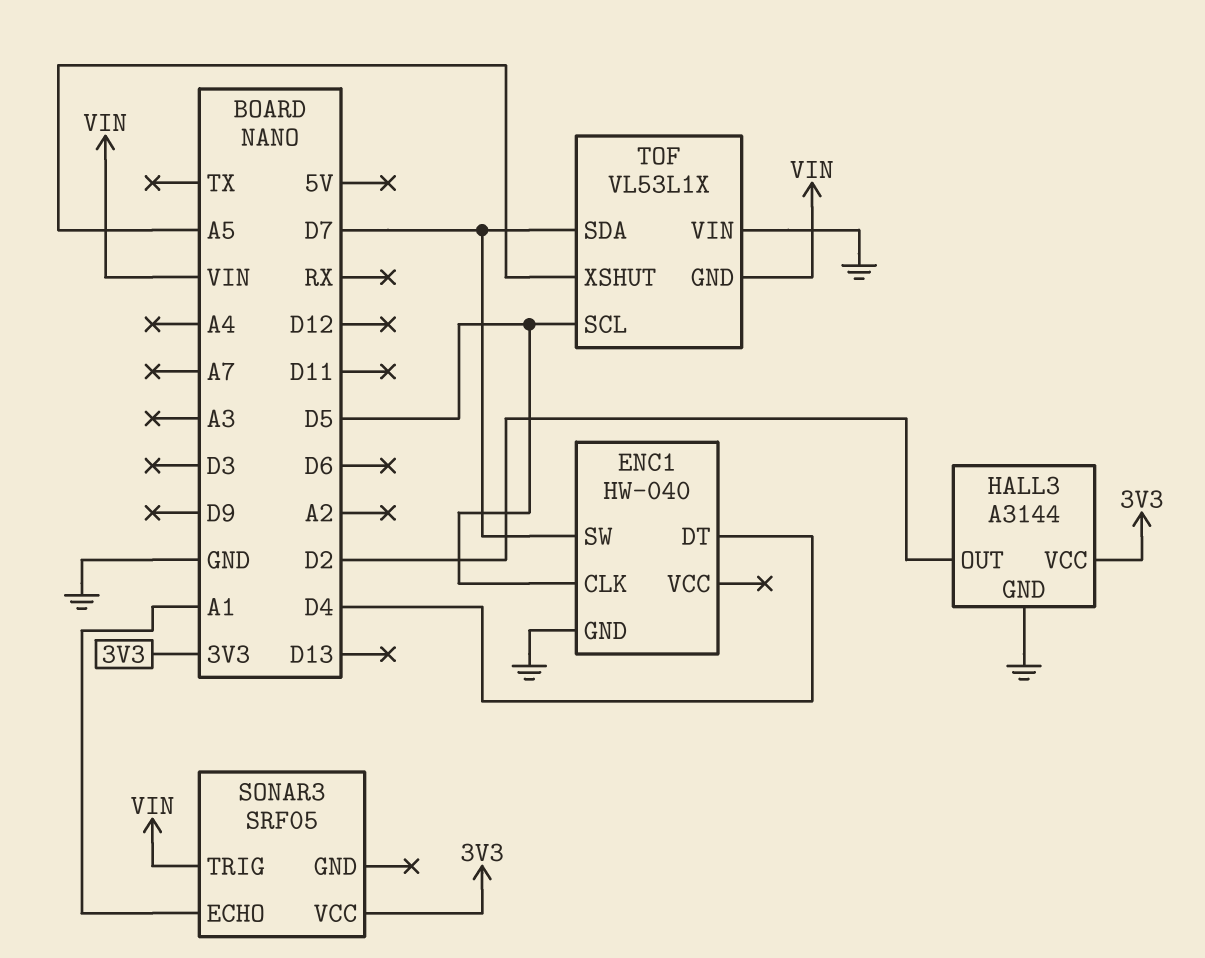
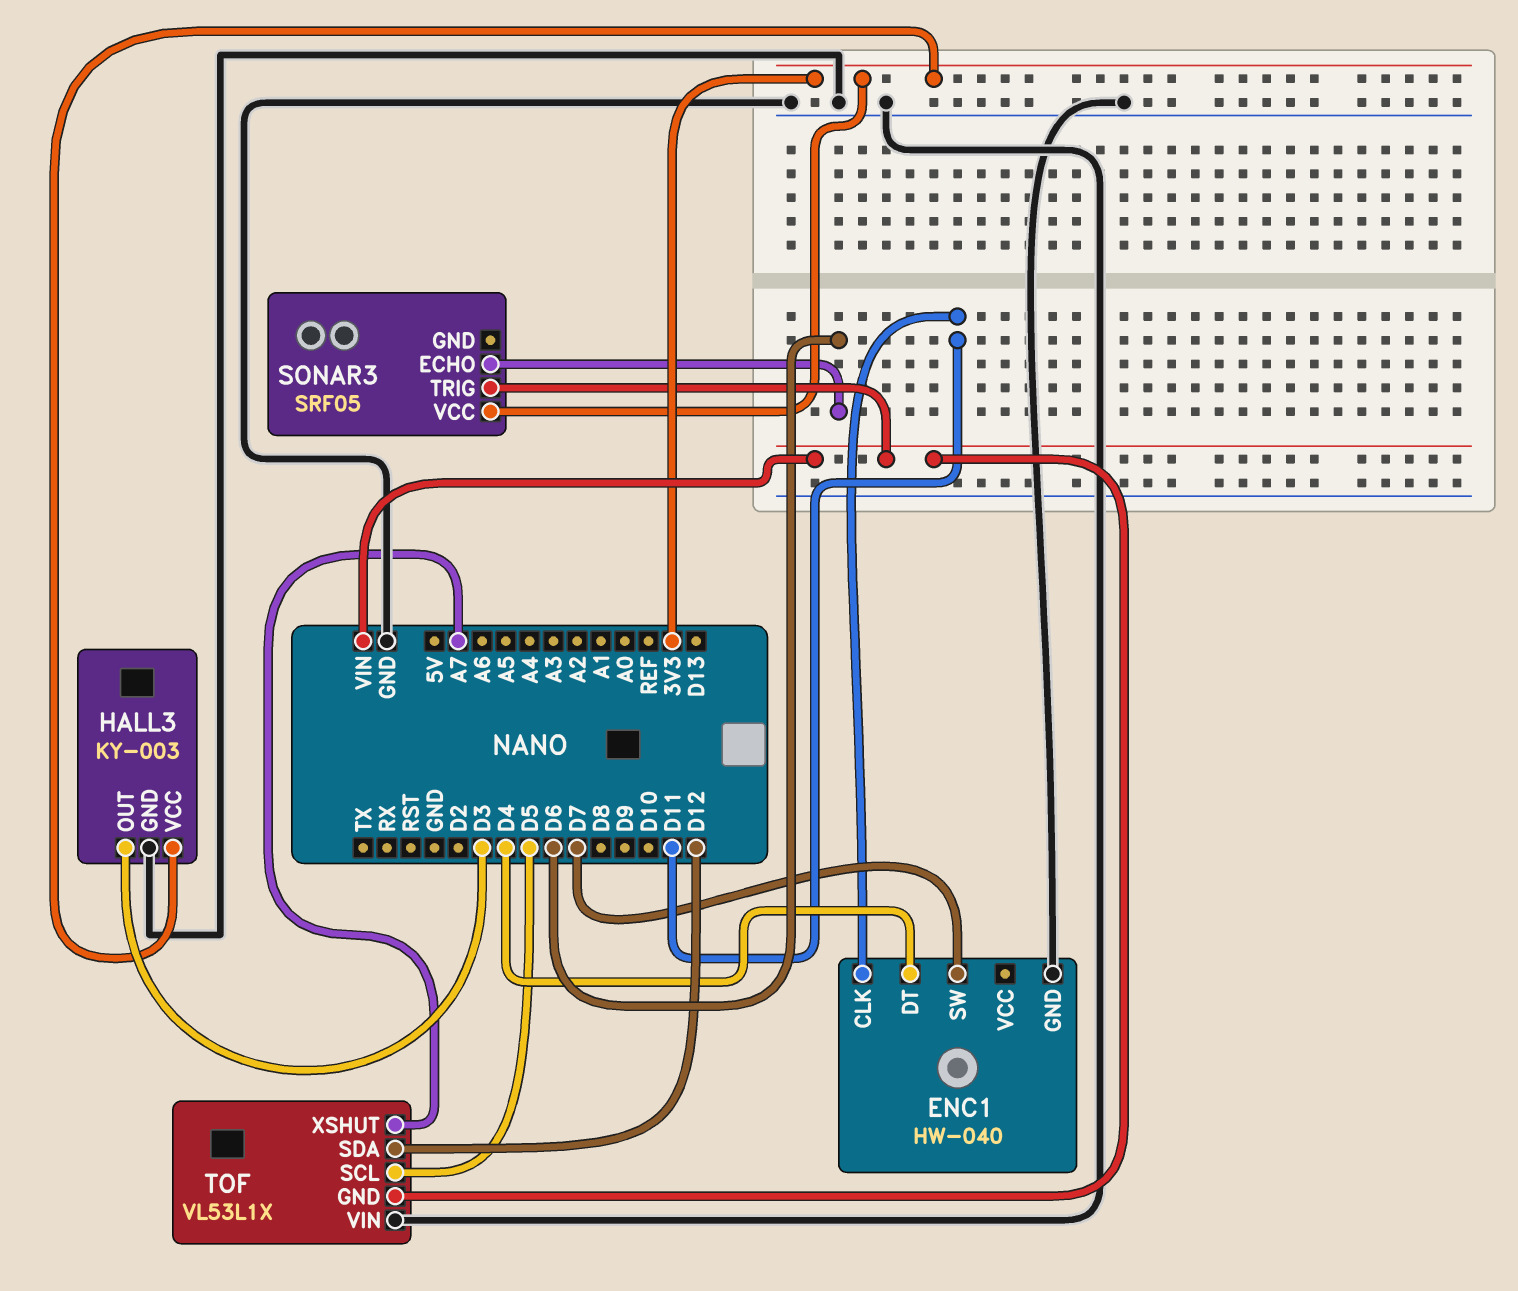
ENC1 pin CLK: D5 -> D11
HALL3: A3144 -> KY-003
HALL3 pin OUT: D2 -> D3
SONAR3 pin ECHO: A1 -> D6
TOF pin SDA: D7 -> D12
TOF pin XSHUT: A5 -> A7

